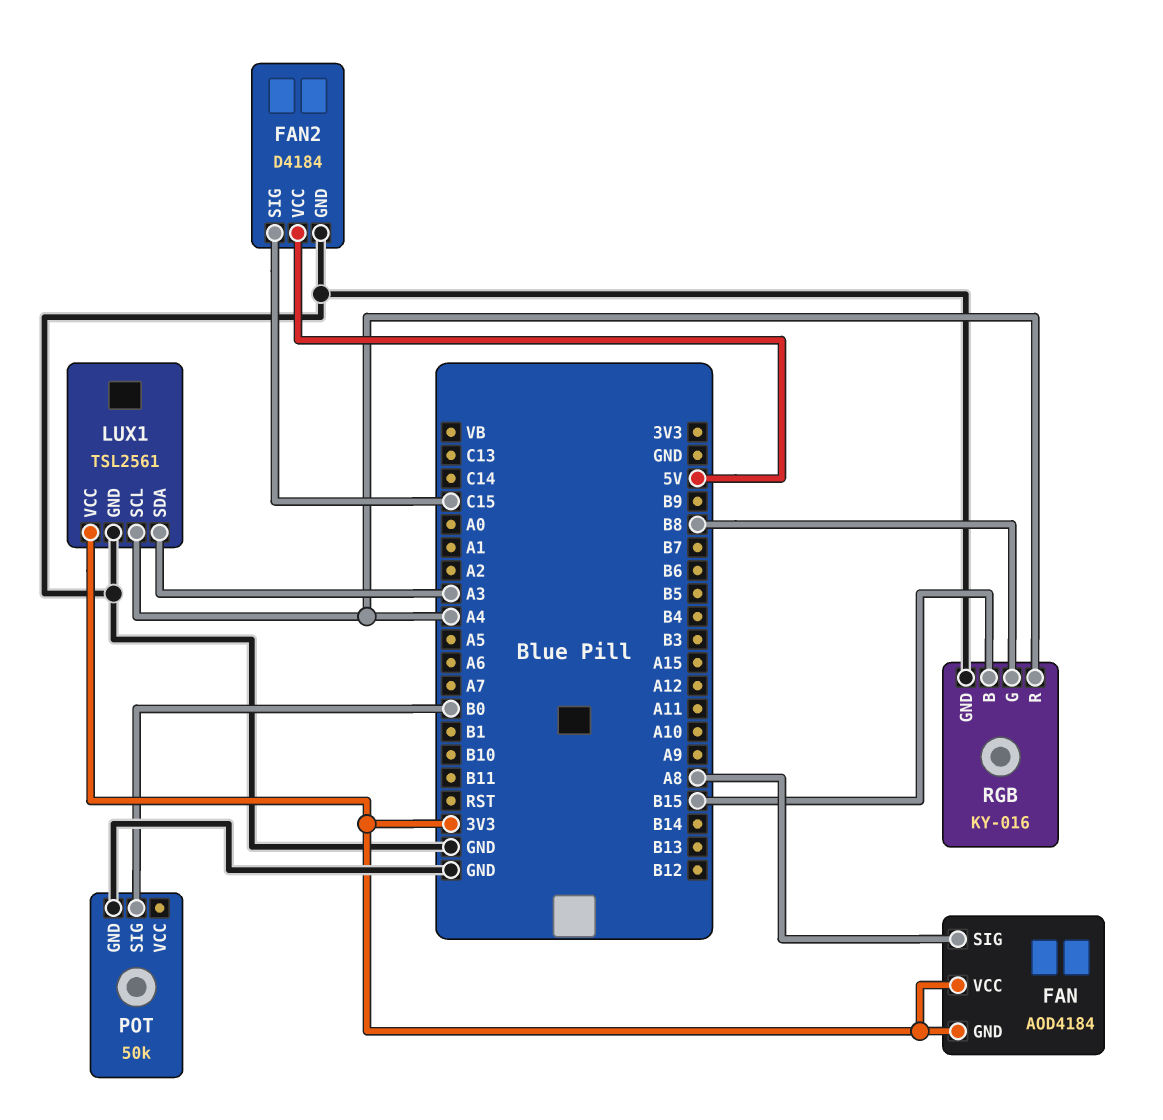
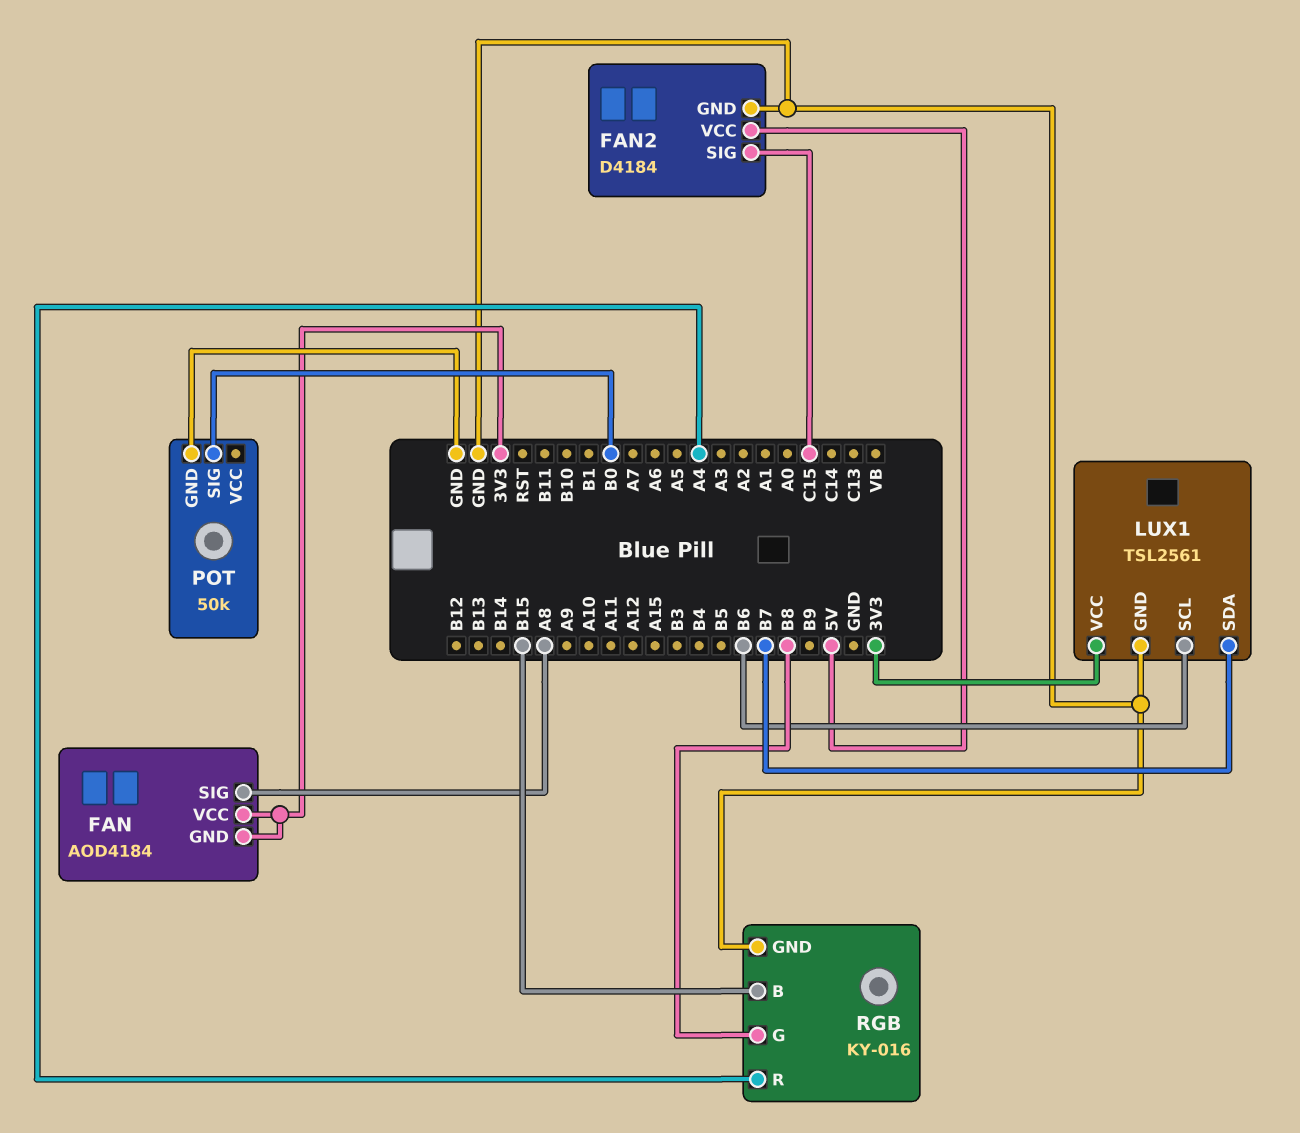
LUX1 pin SCL: A4 -> B6
LUX1 pin SDA: A3 -> B7

